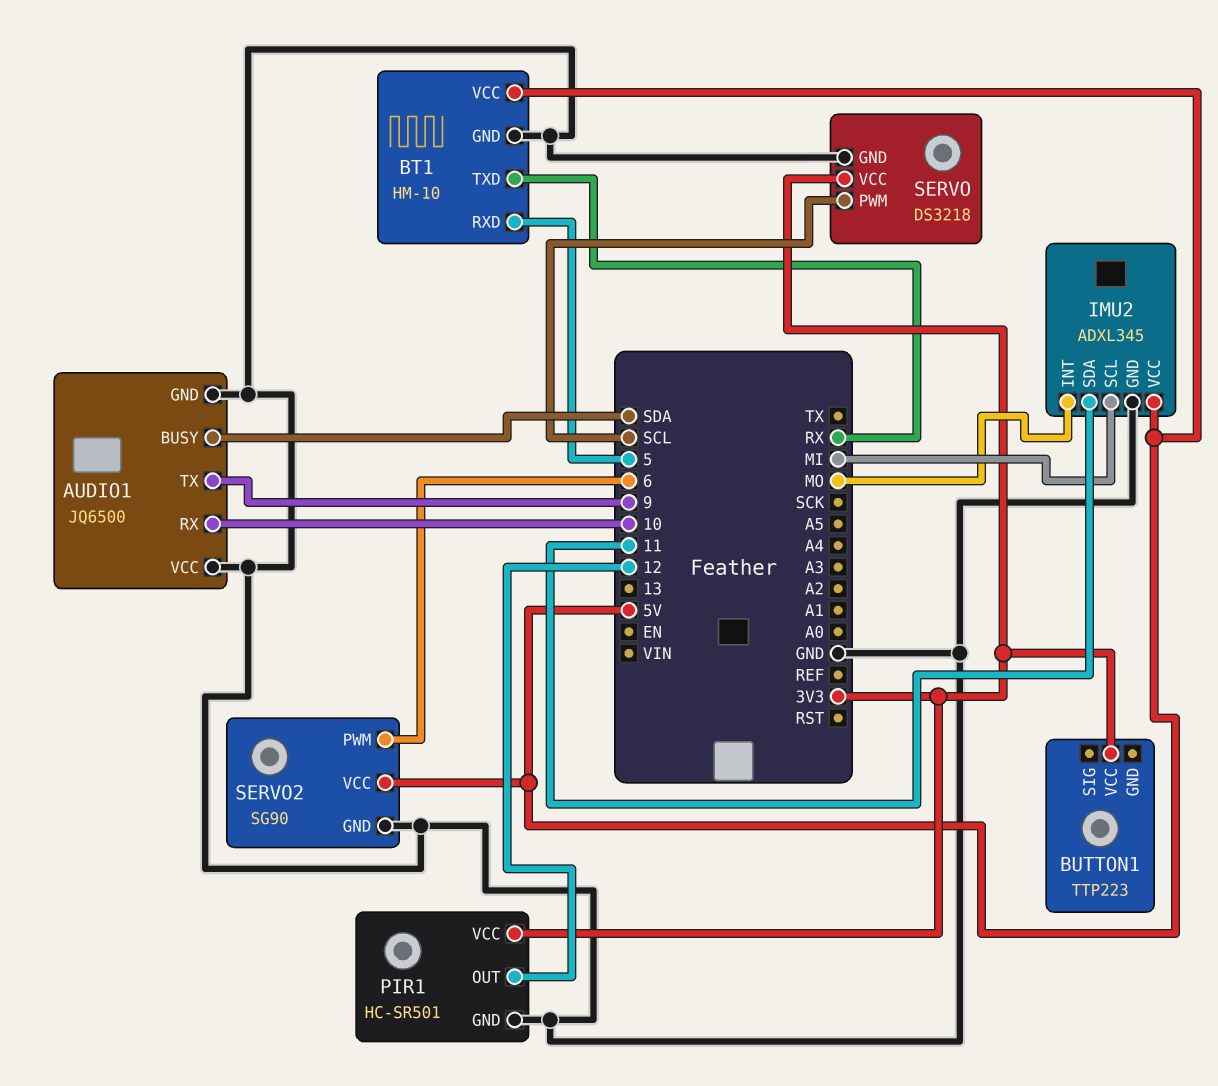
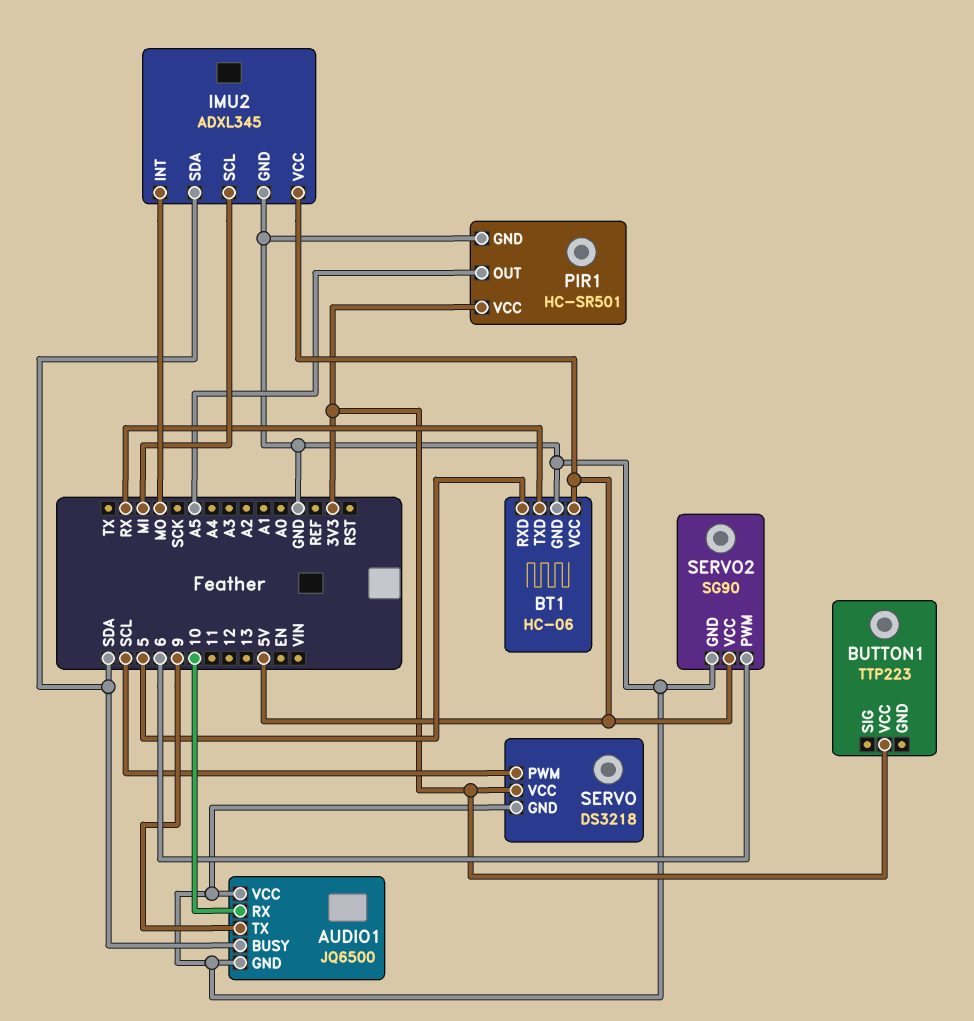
BT1: HM-10 -> HC-06
IMU2 pin SDA: 11 -> SDA
PIR1 pin OUT: 12 -> A5

